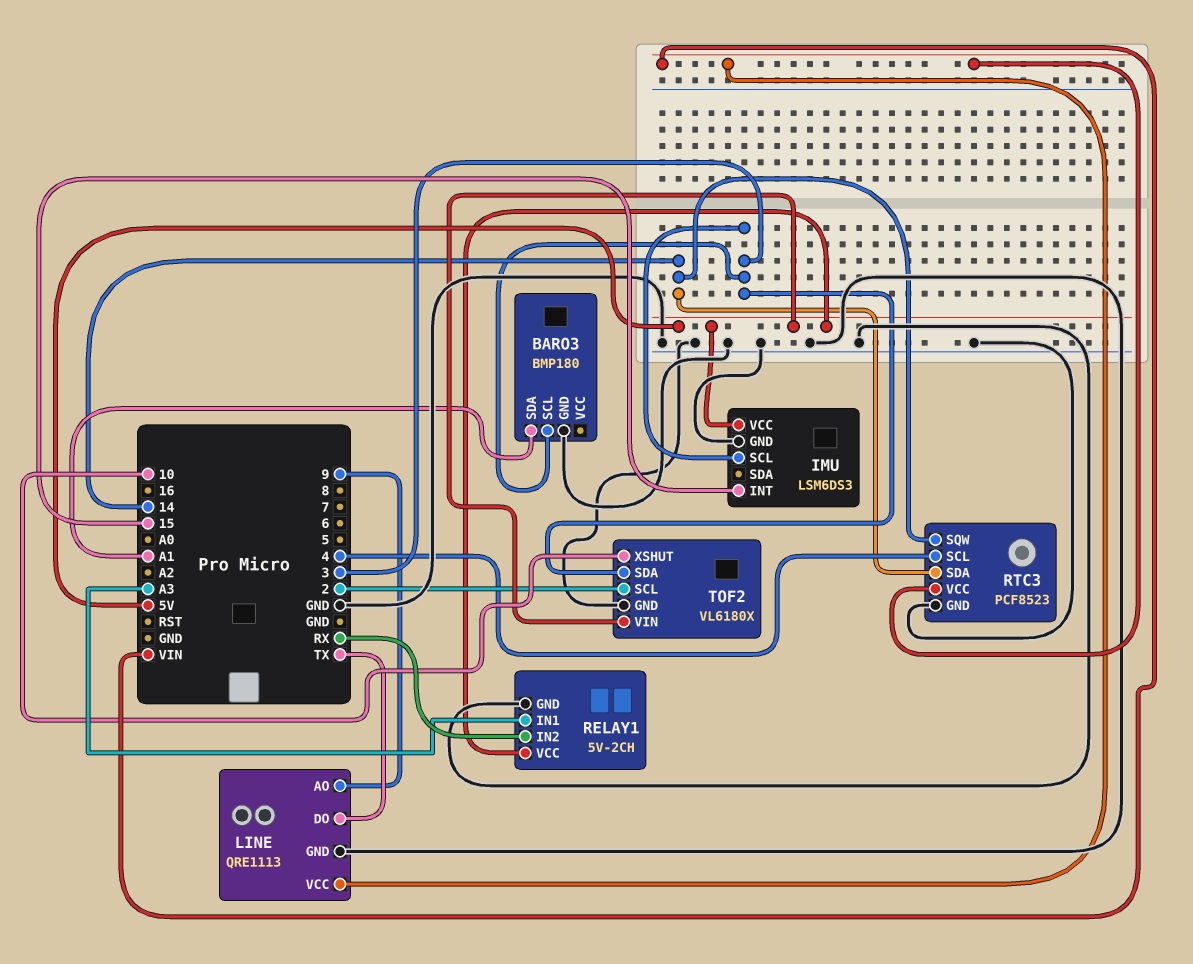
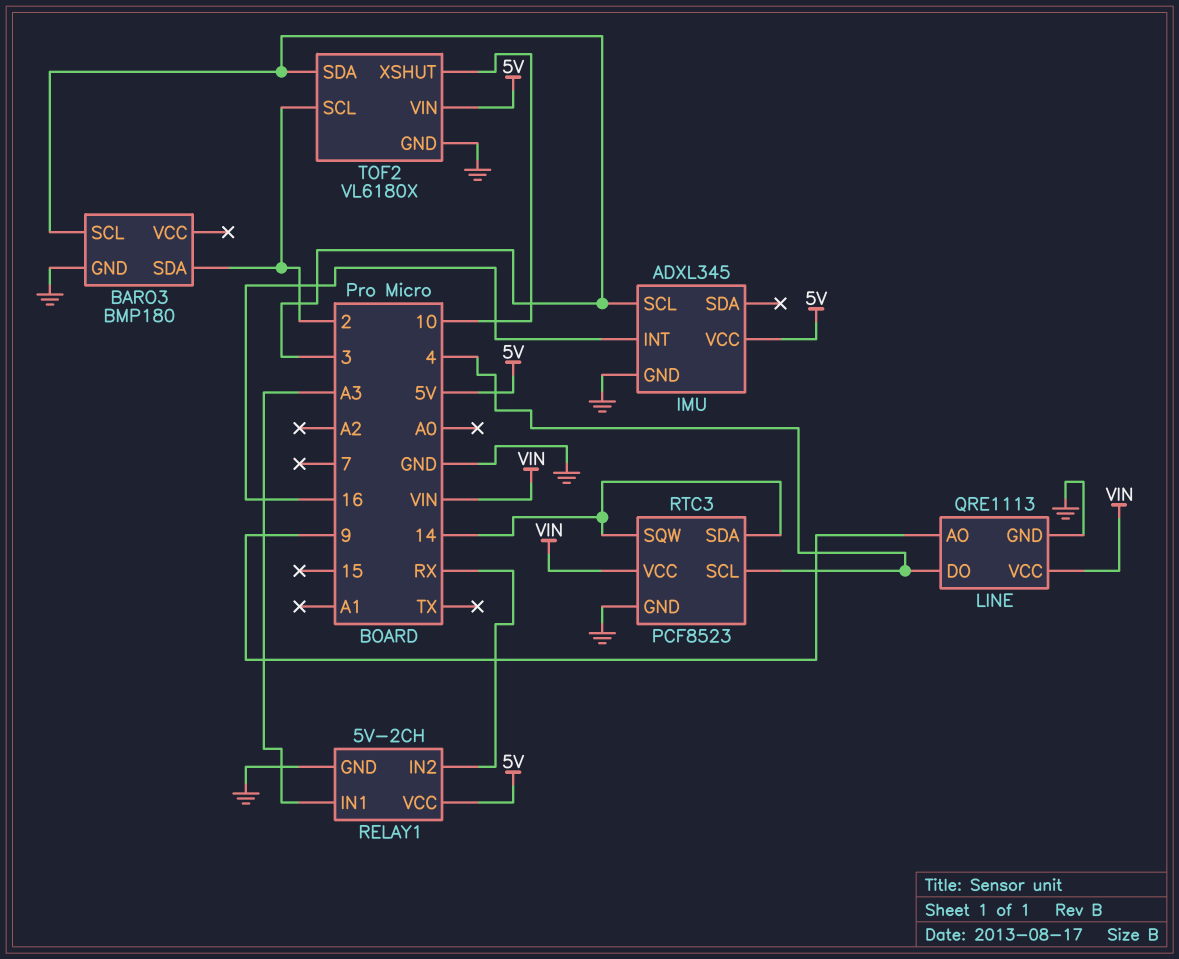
BARO3 pin SDA: A1 -> 2
IMU: LSM6DS3 -> ADXL345
IMU pin INT: 15 -> 16
LINE pin DO: TX -> 4

